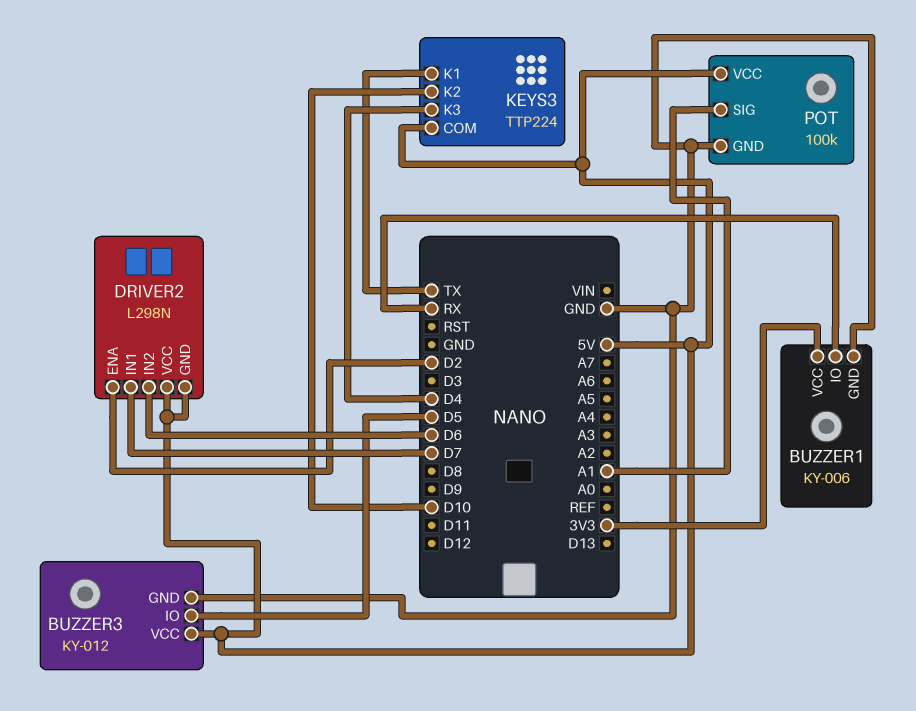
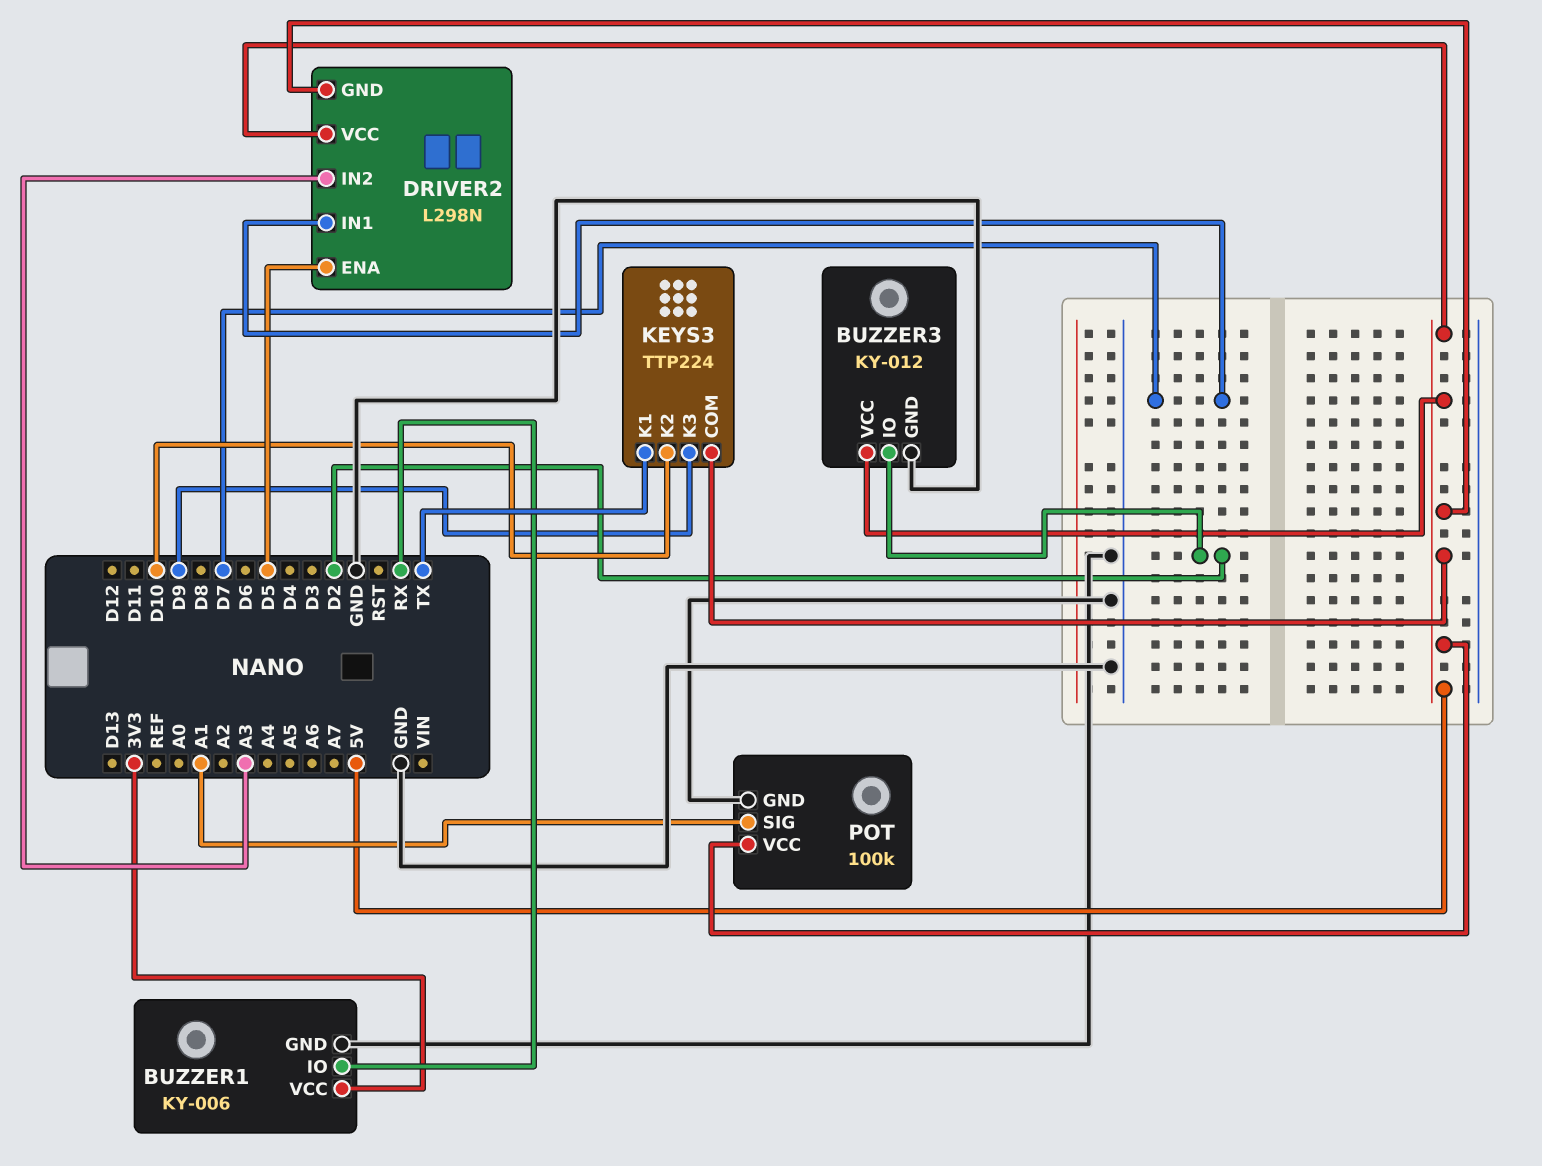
BUZZER3 pin IO: D5 -> D2
DRIVER2 pin ENA: D2 -> D5
DRIVER2 pin IN2: D6 -> A3
KEYS3 pin K3: D4 -> D9

